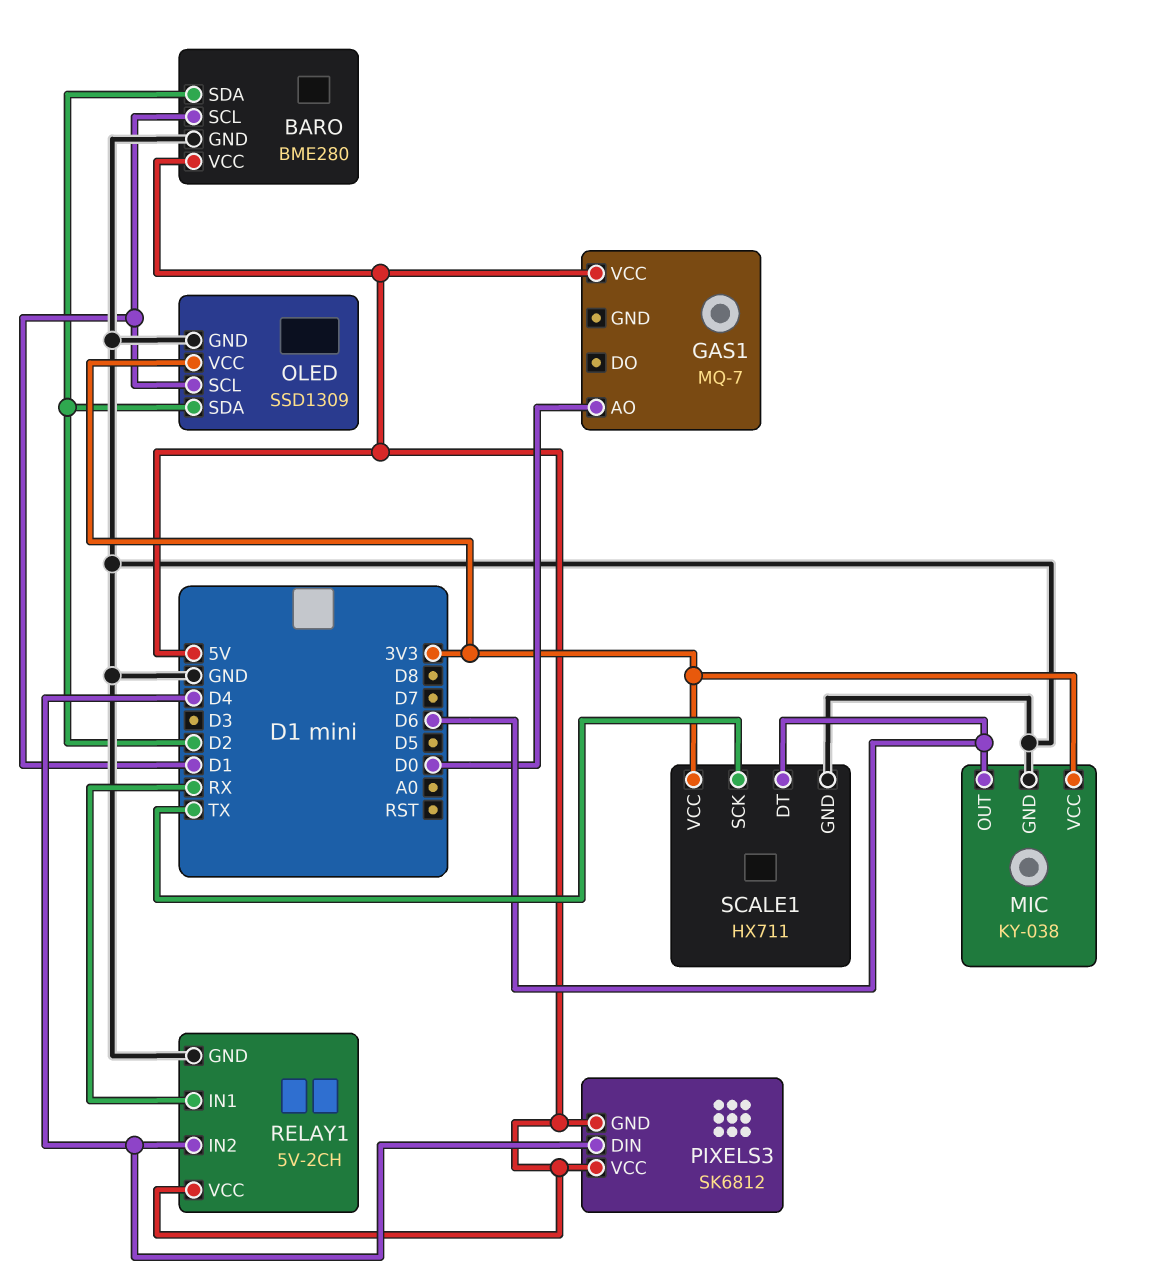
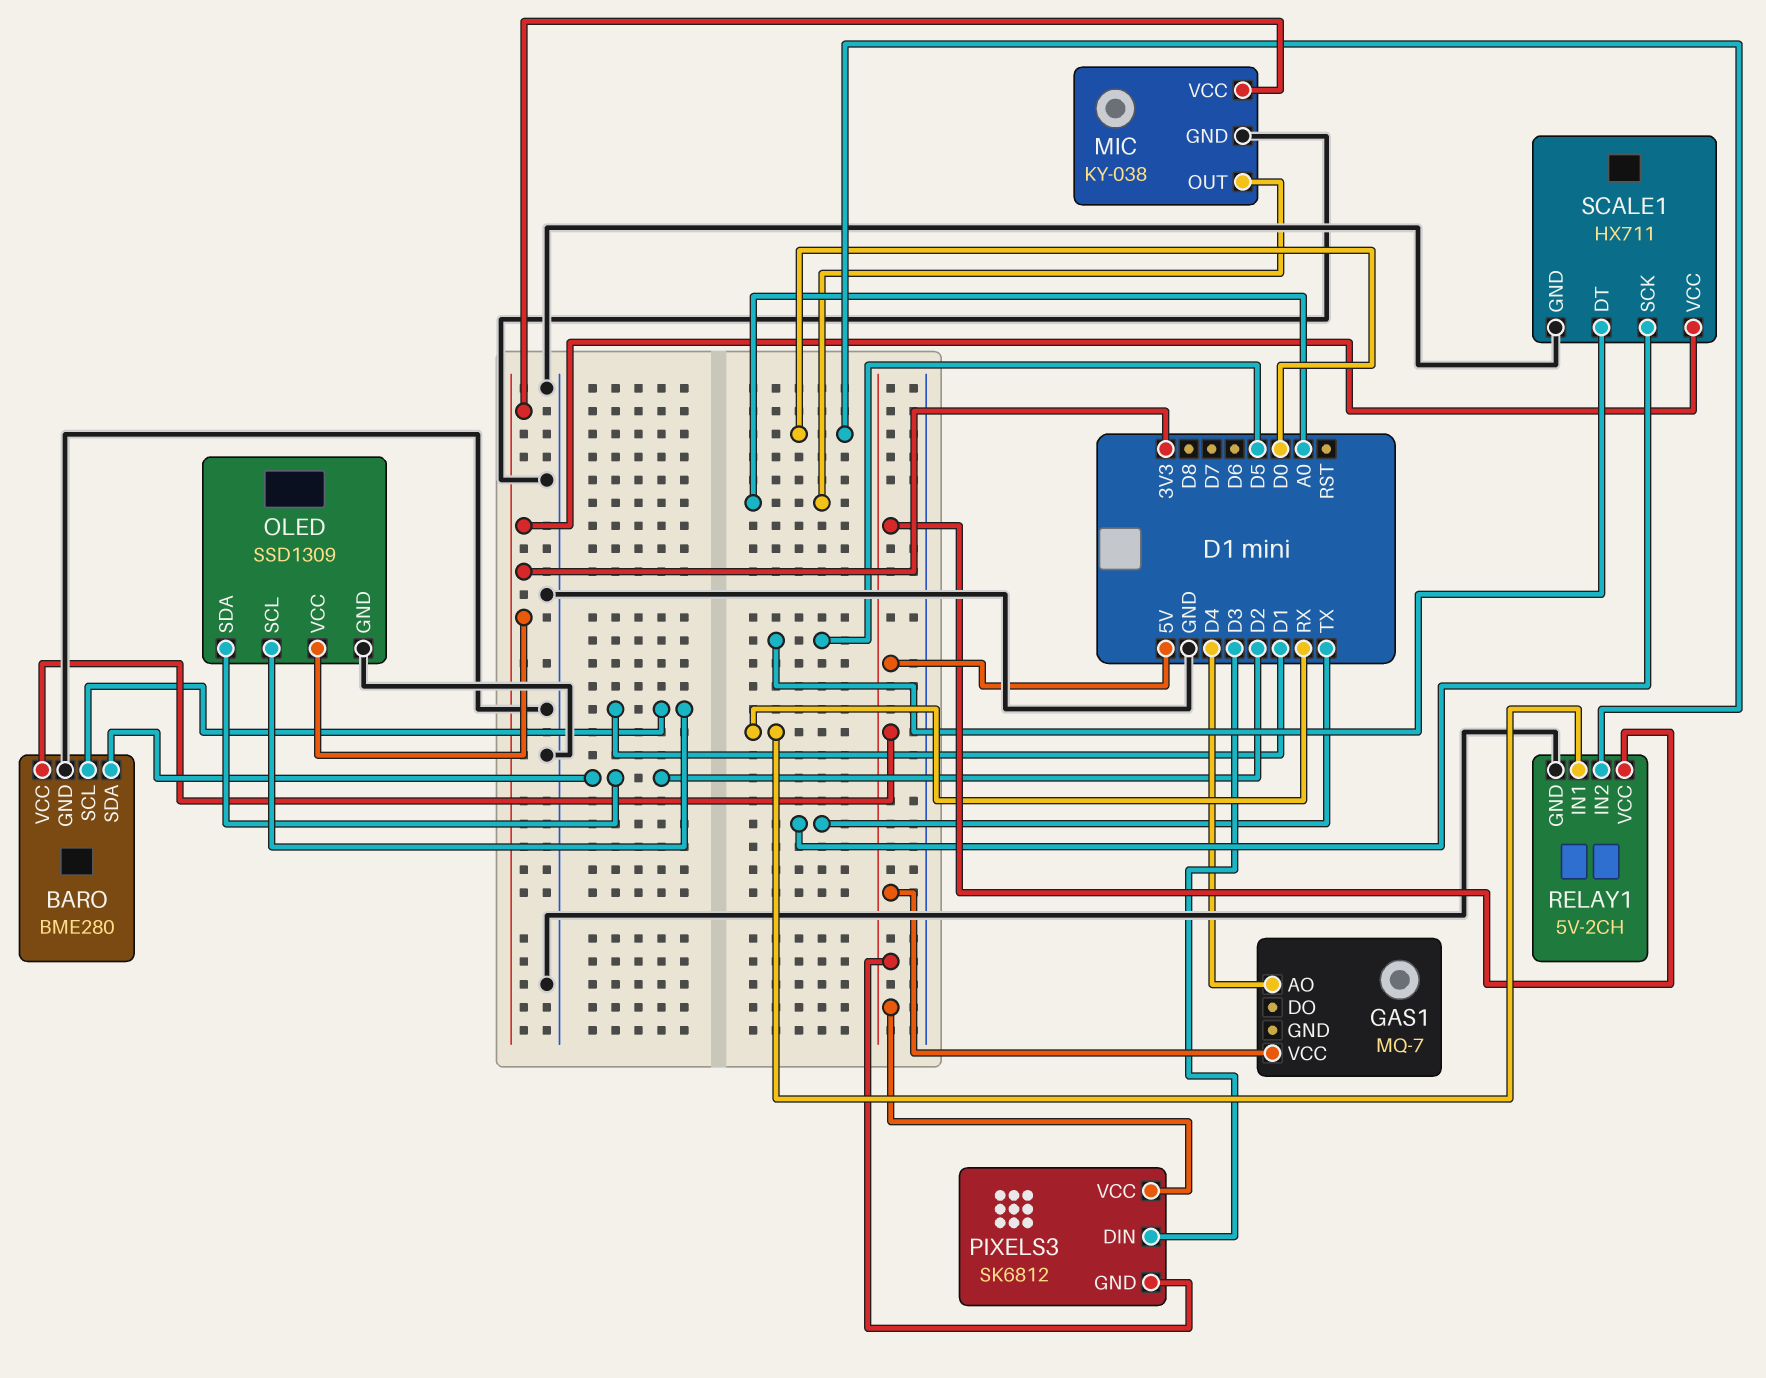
GAS1 pin AO: D0 -> D4
MIC pin OUT: D6 -> A0
PIXELS3 pin DIN: D4 -> D3
RELAY1 pin IN2: D4 -> D0
SCALE1 pin DT: D6 -> D5

